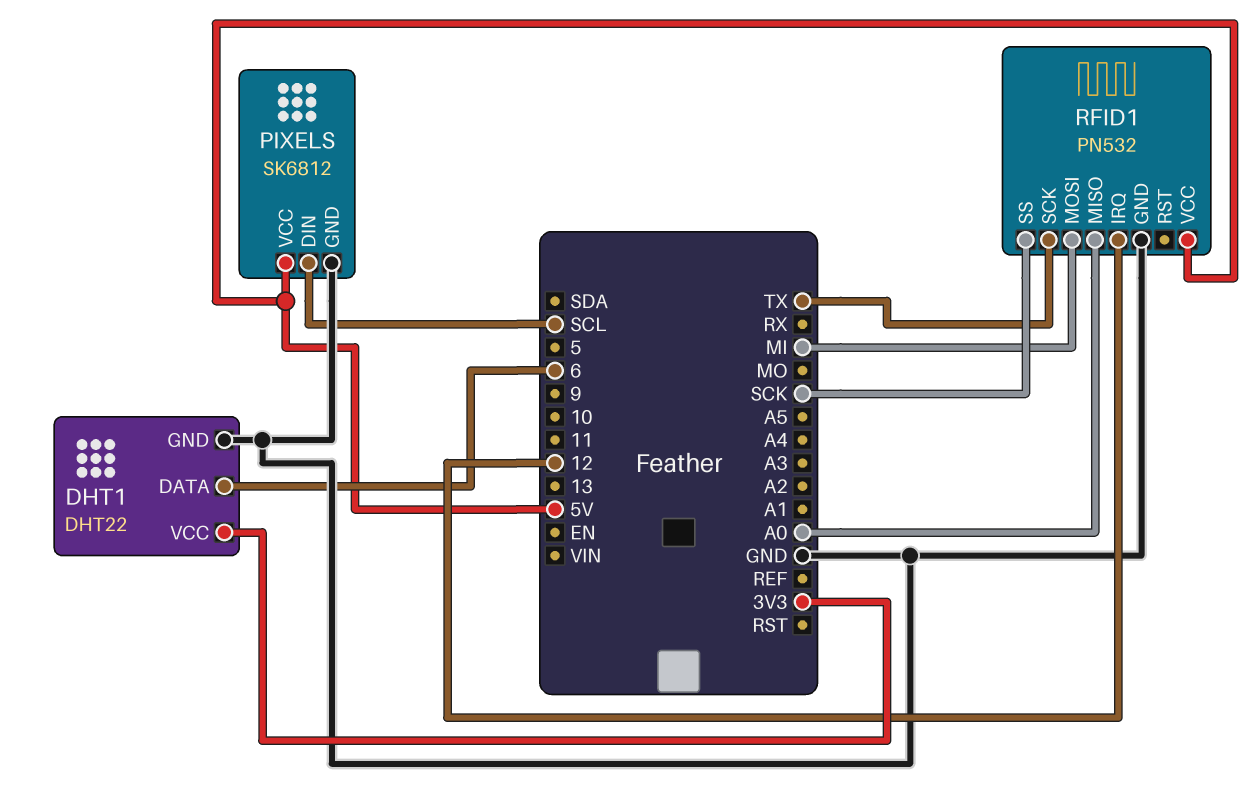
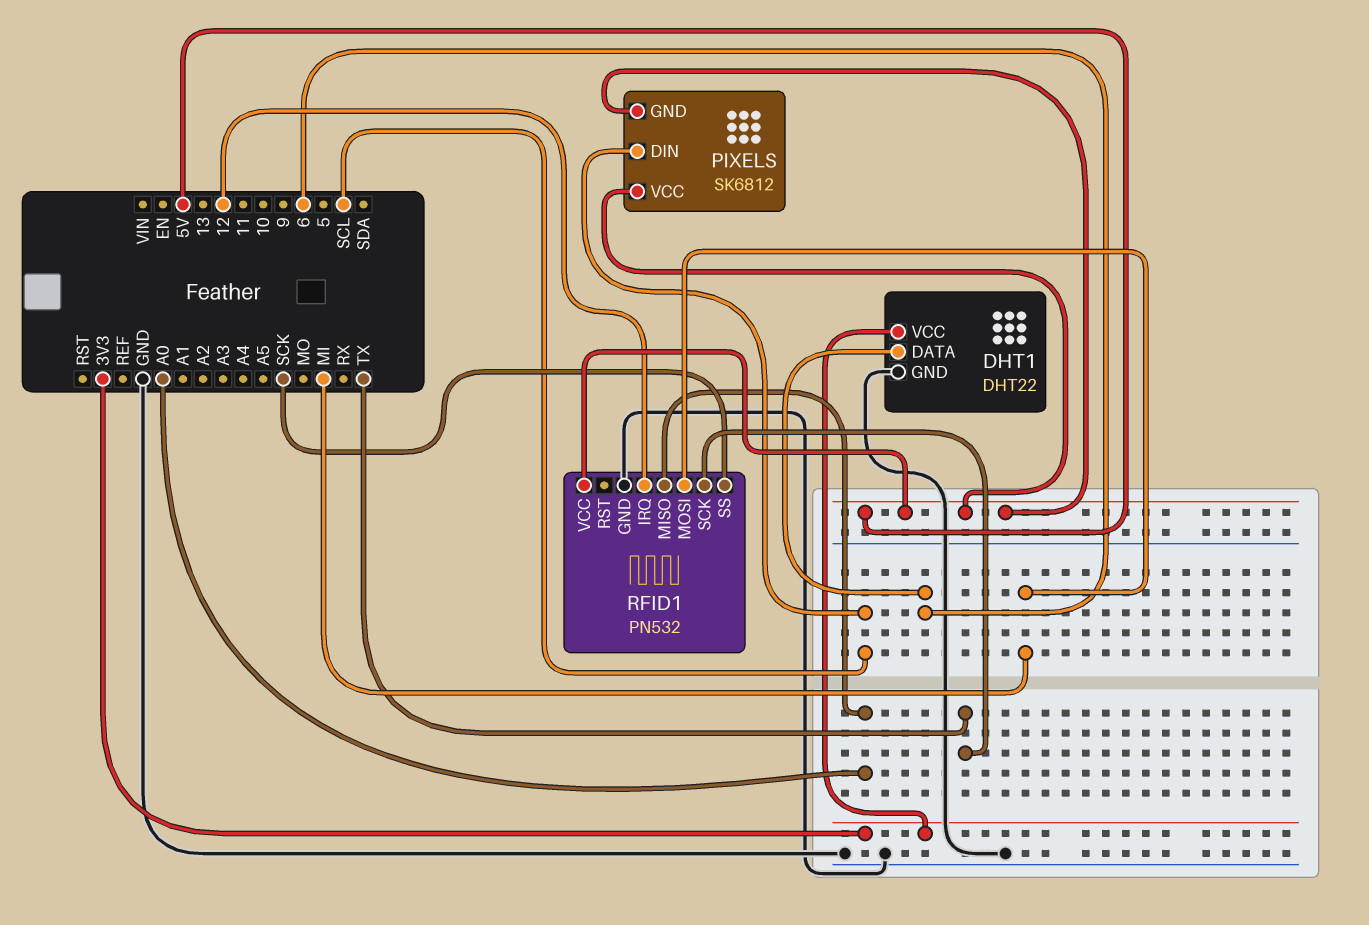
PIXELS pin GND: GND -> 5V

